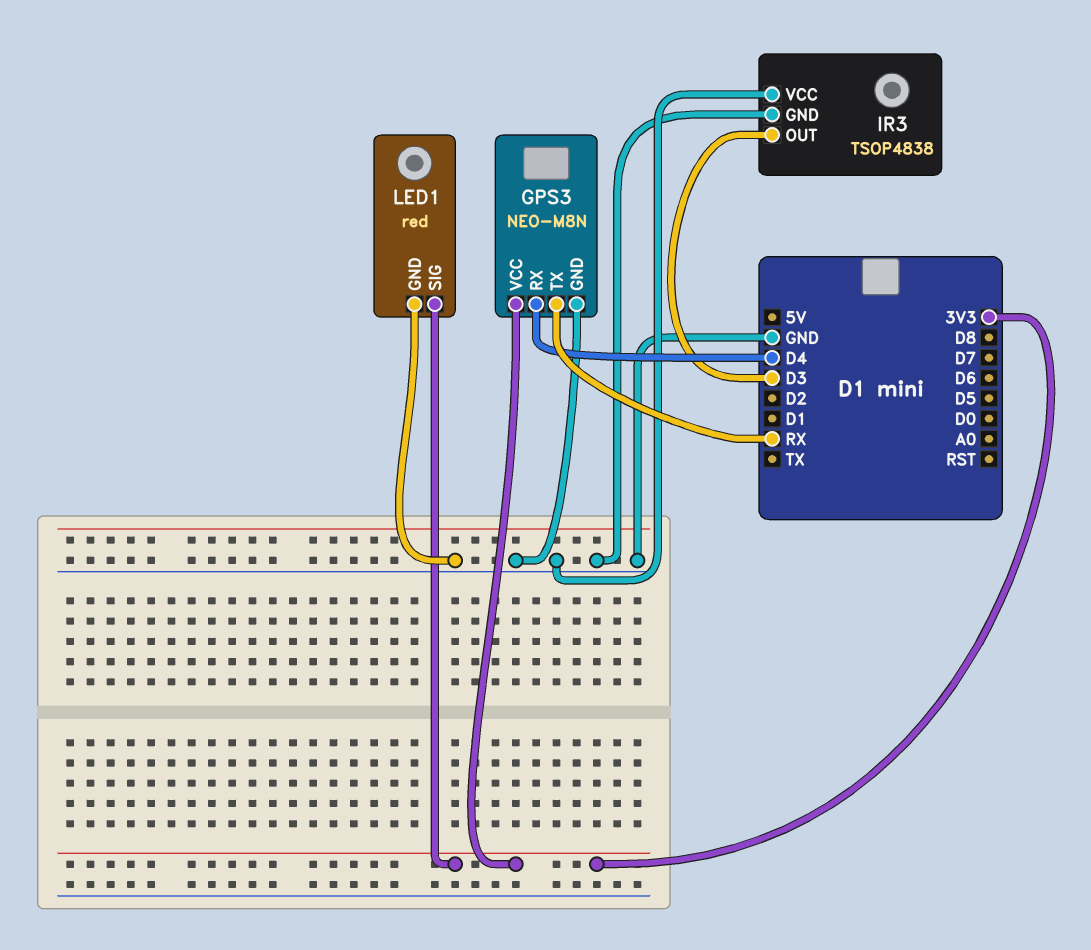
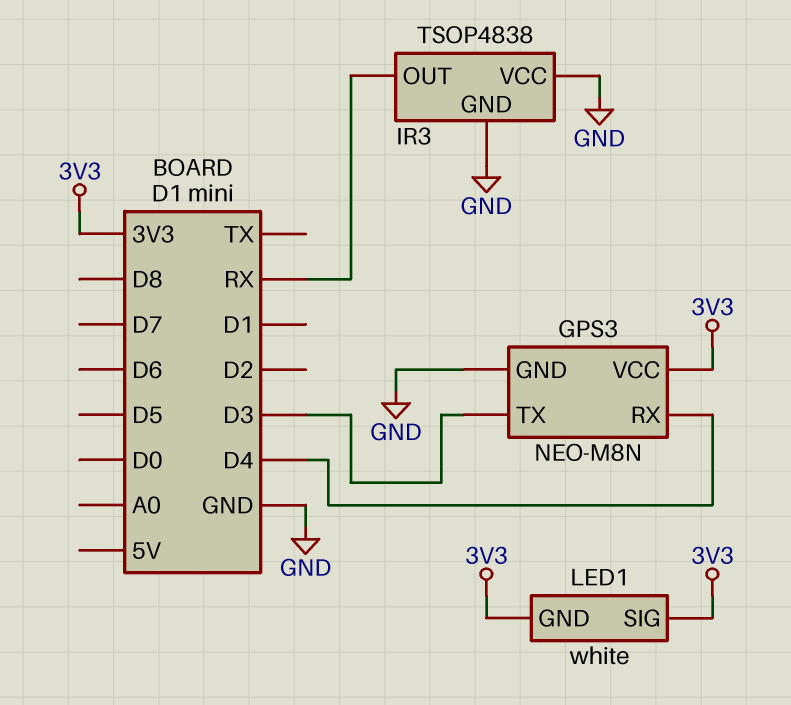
GPS3 pin TX: RX -> D3
IR3 pin OUT: D3 -> RX
LED1: red -> white
LED1 pin GND: GND -> 3V3

